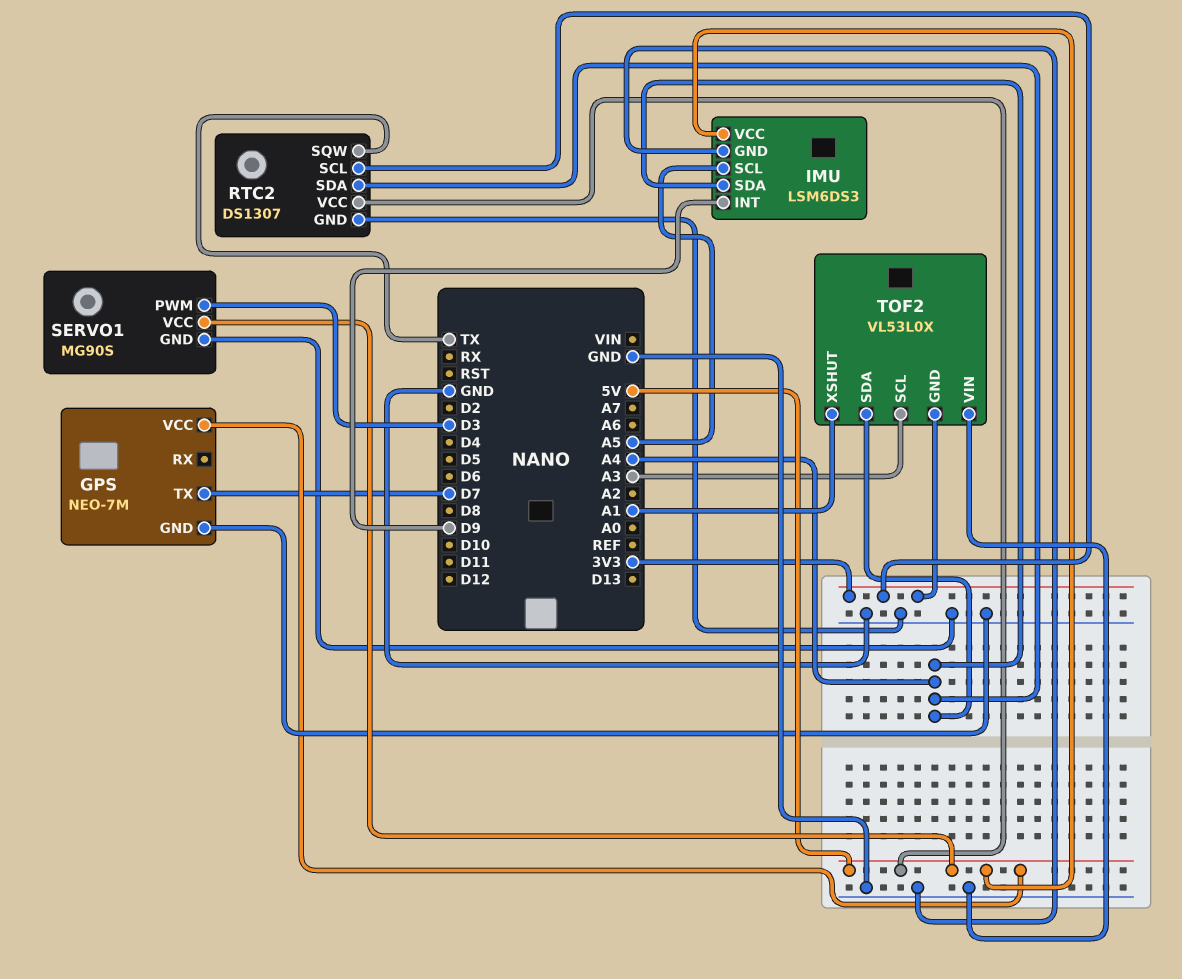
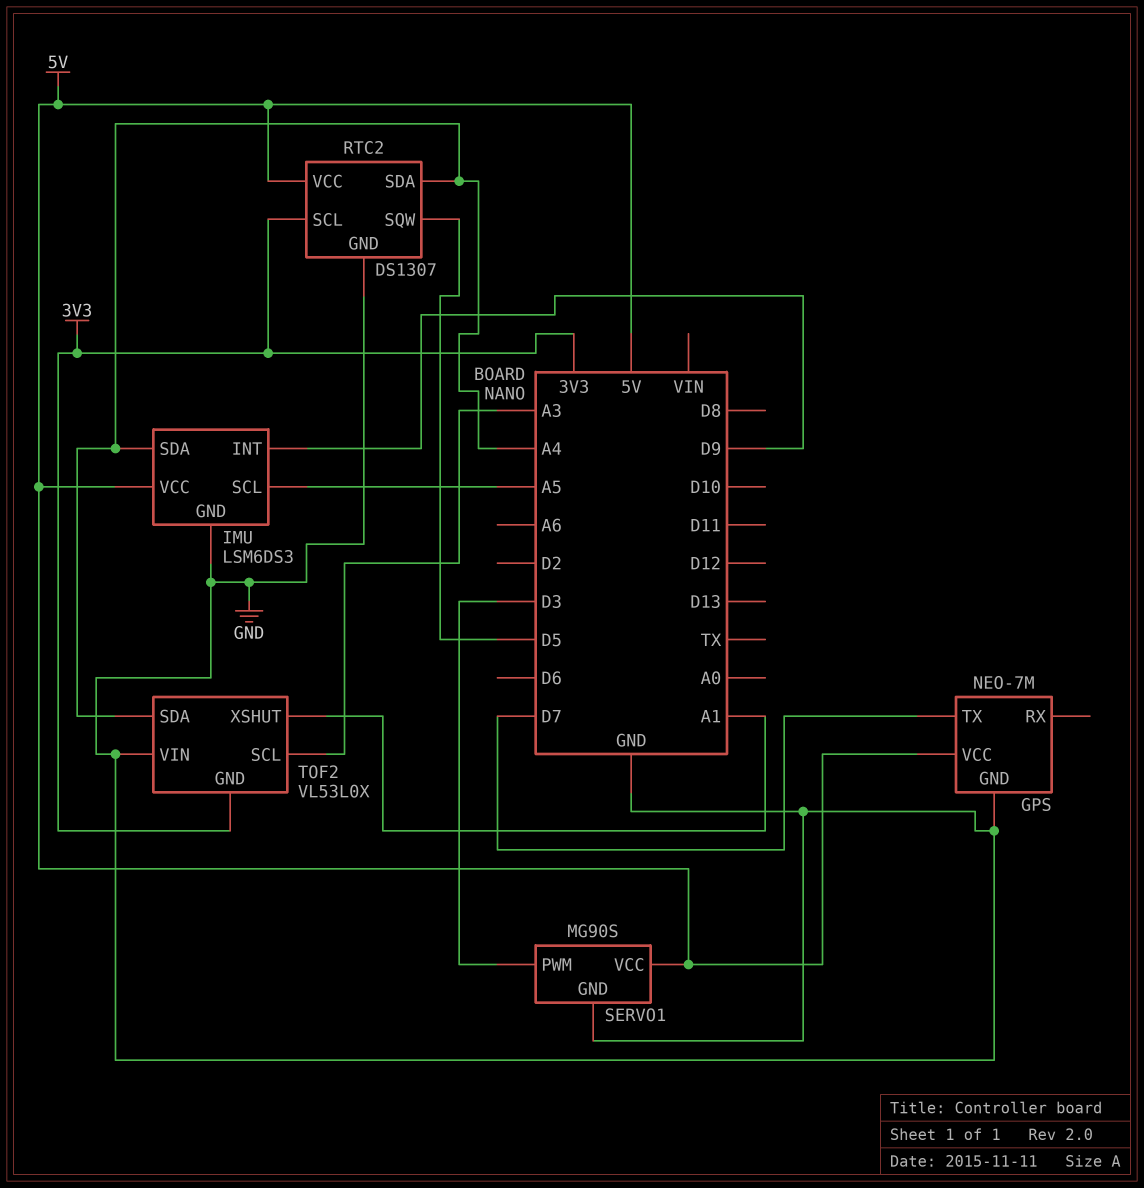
RTC2 pin SQW: TX -> D5

